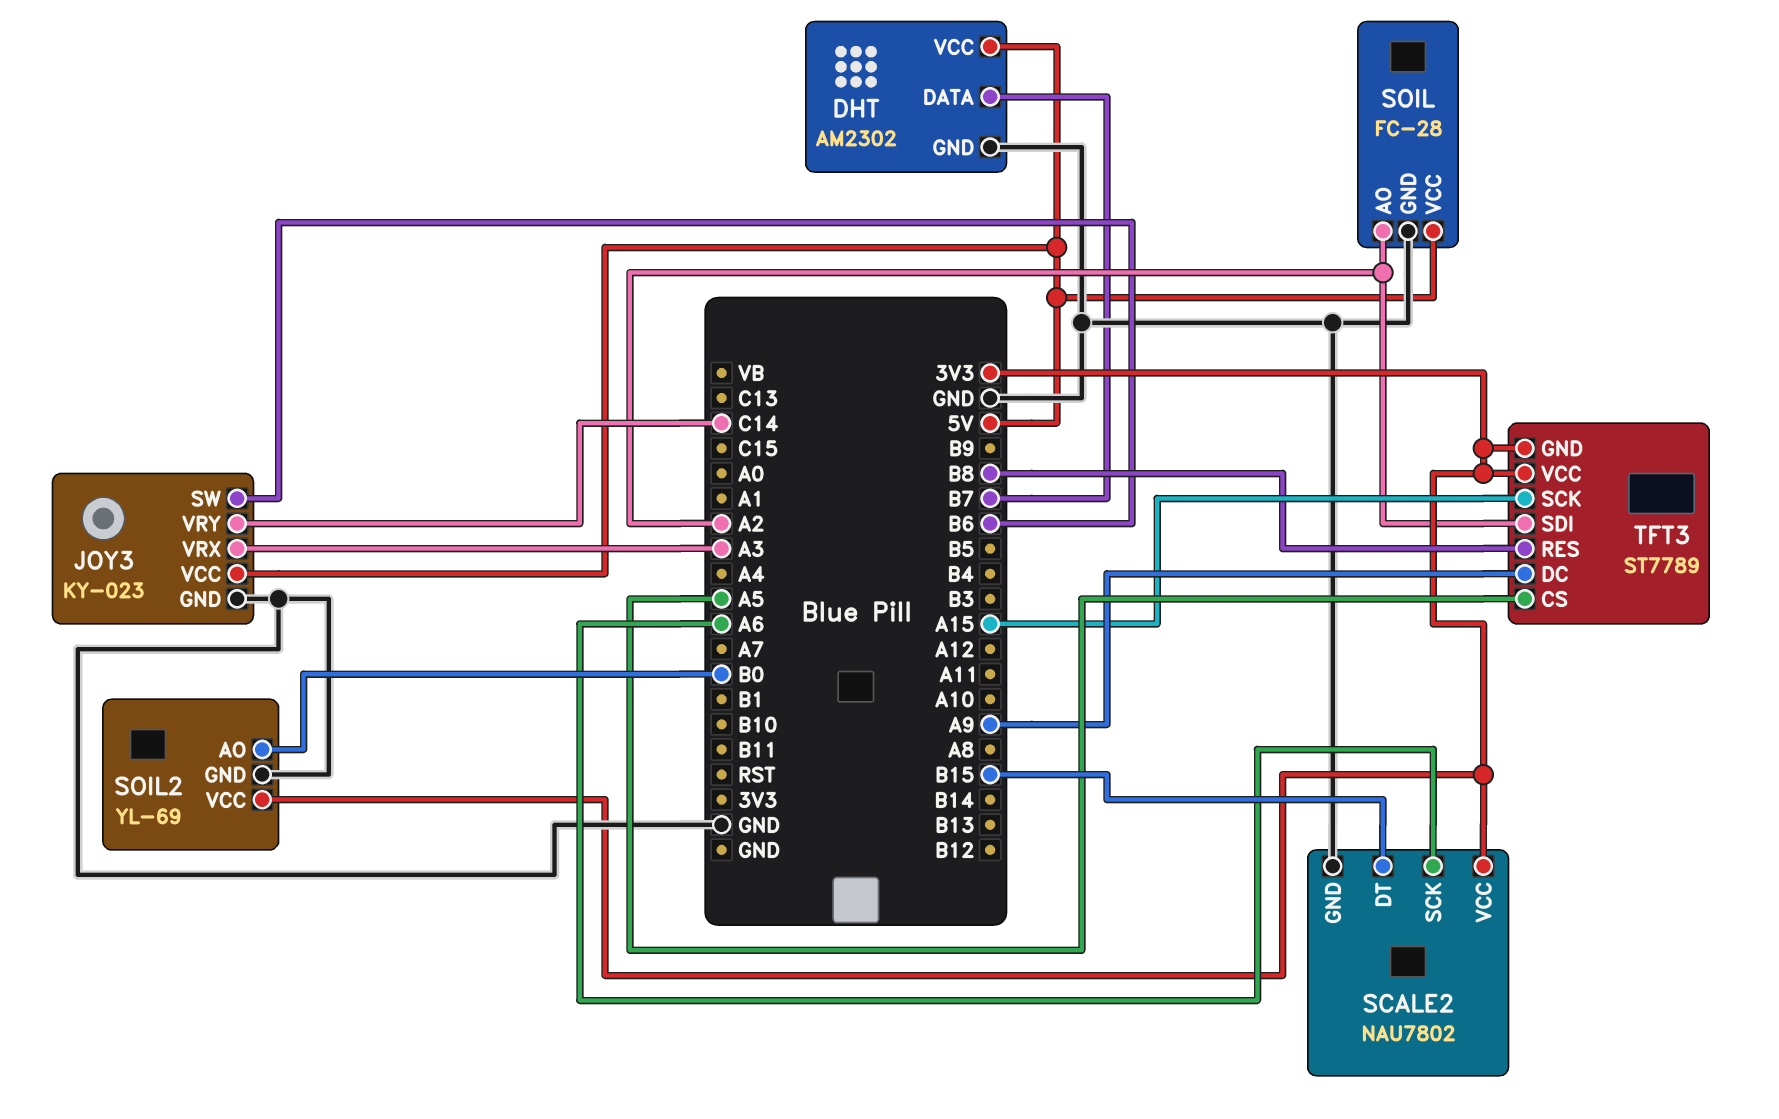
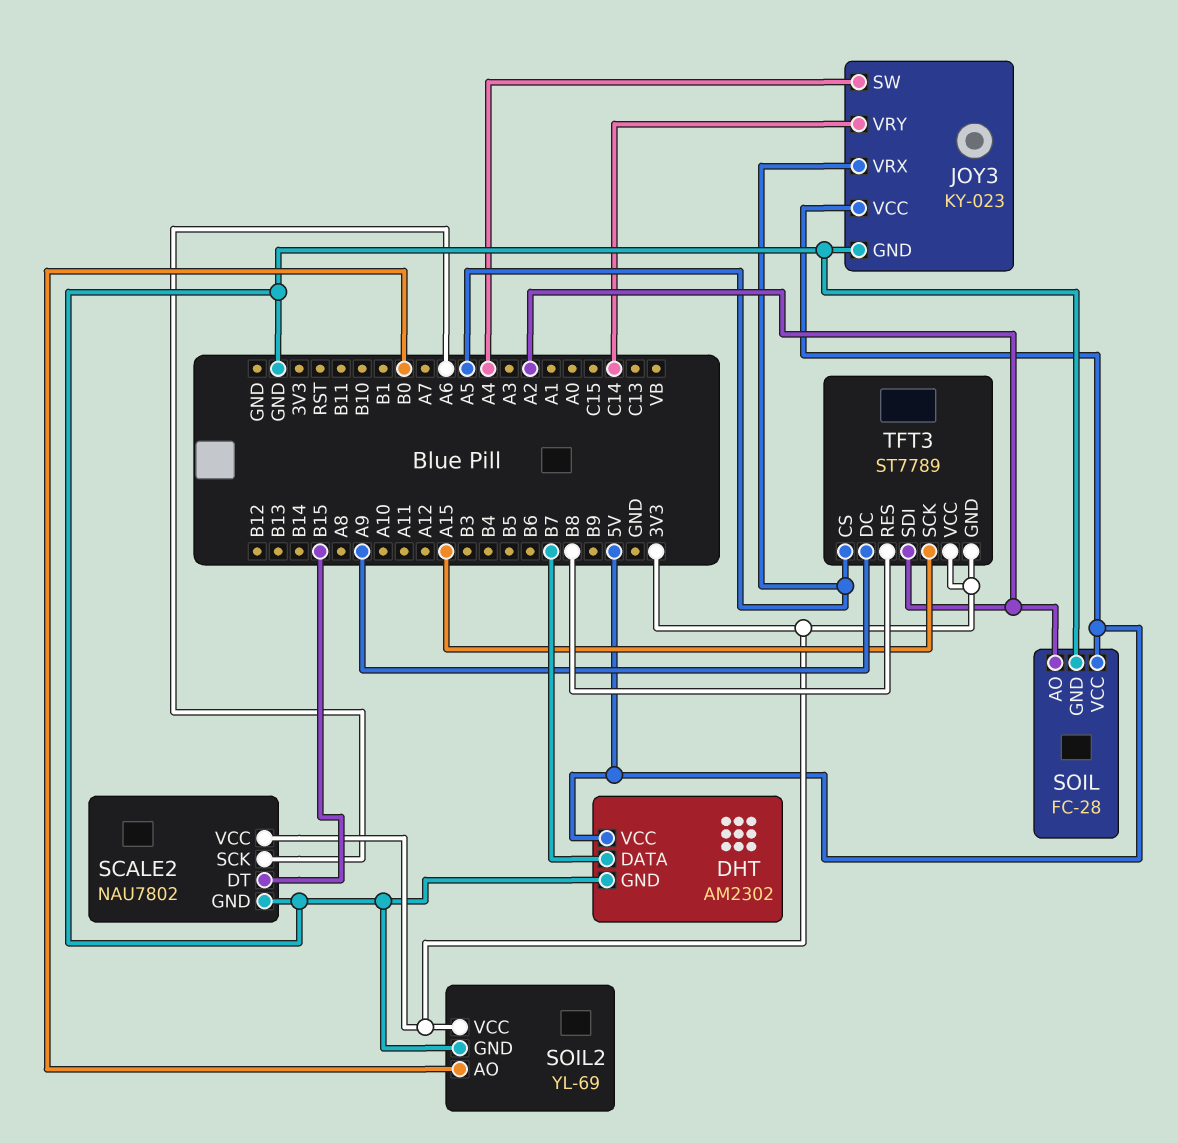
JOY3 pin SW: B6 -> A4
JOY3 pin VRX: A3 -> A5

